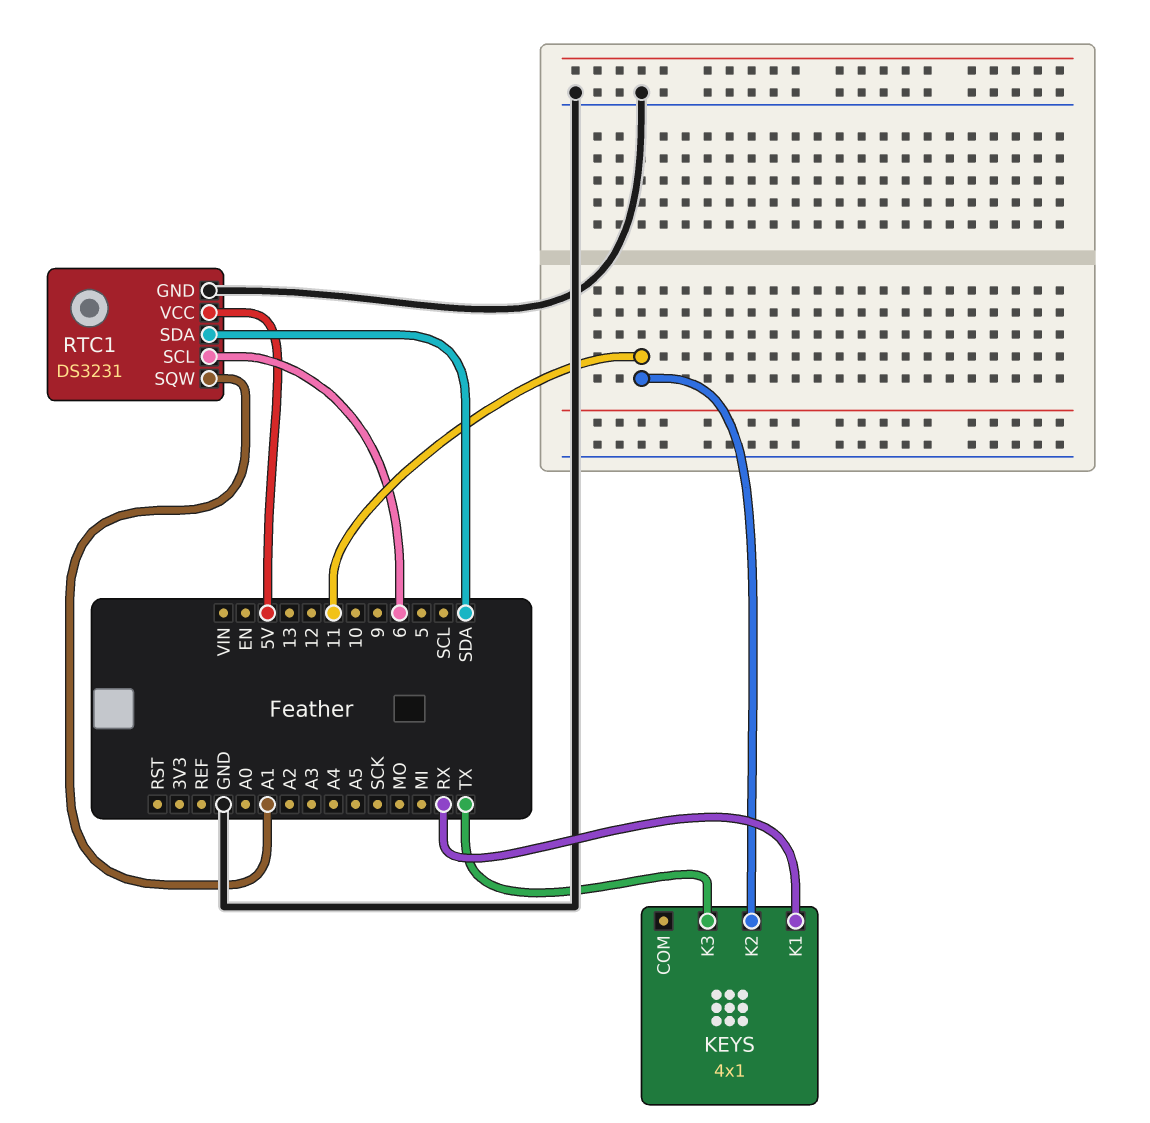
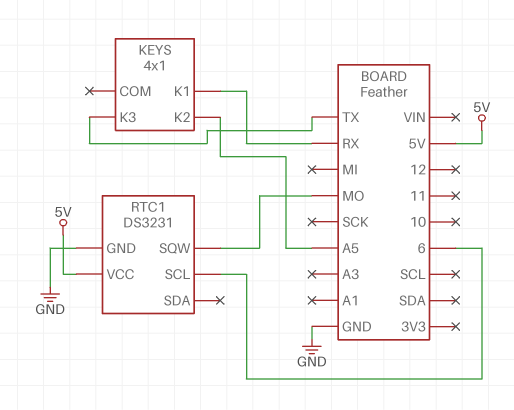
KEYS pin K2: 11 -> A5
RTC1 pin SDA: SDA -> none
RTC1 pin SQW: A1 -> MO

